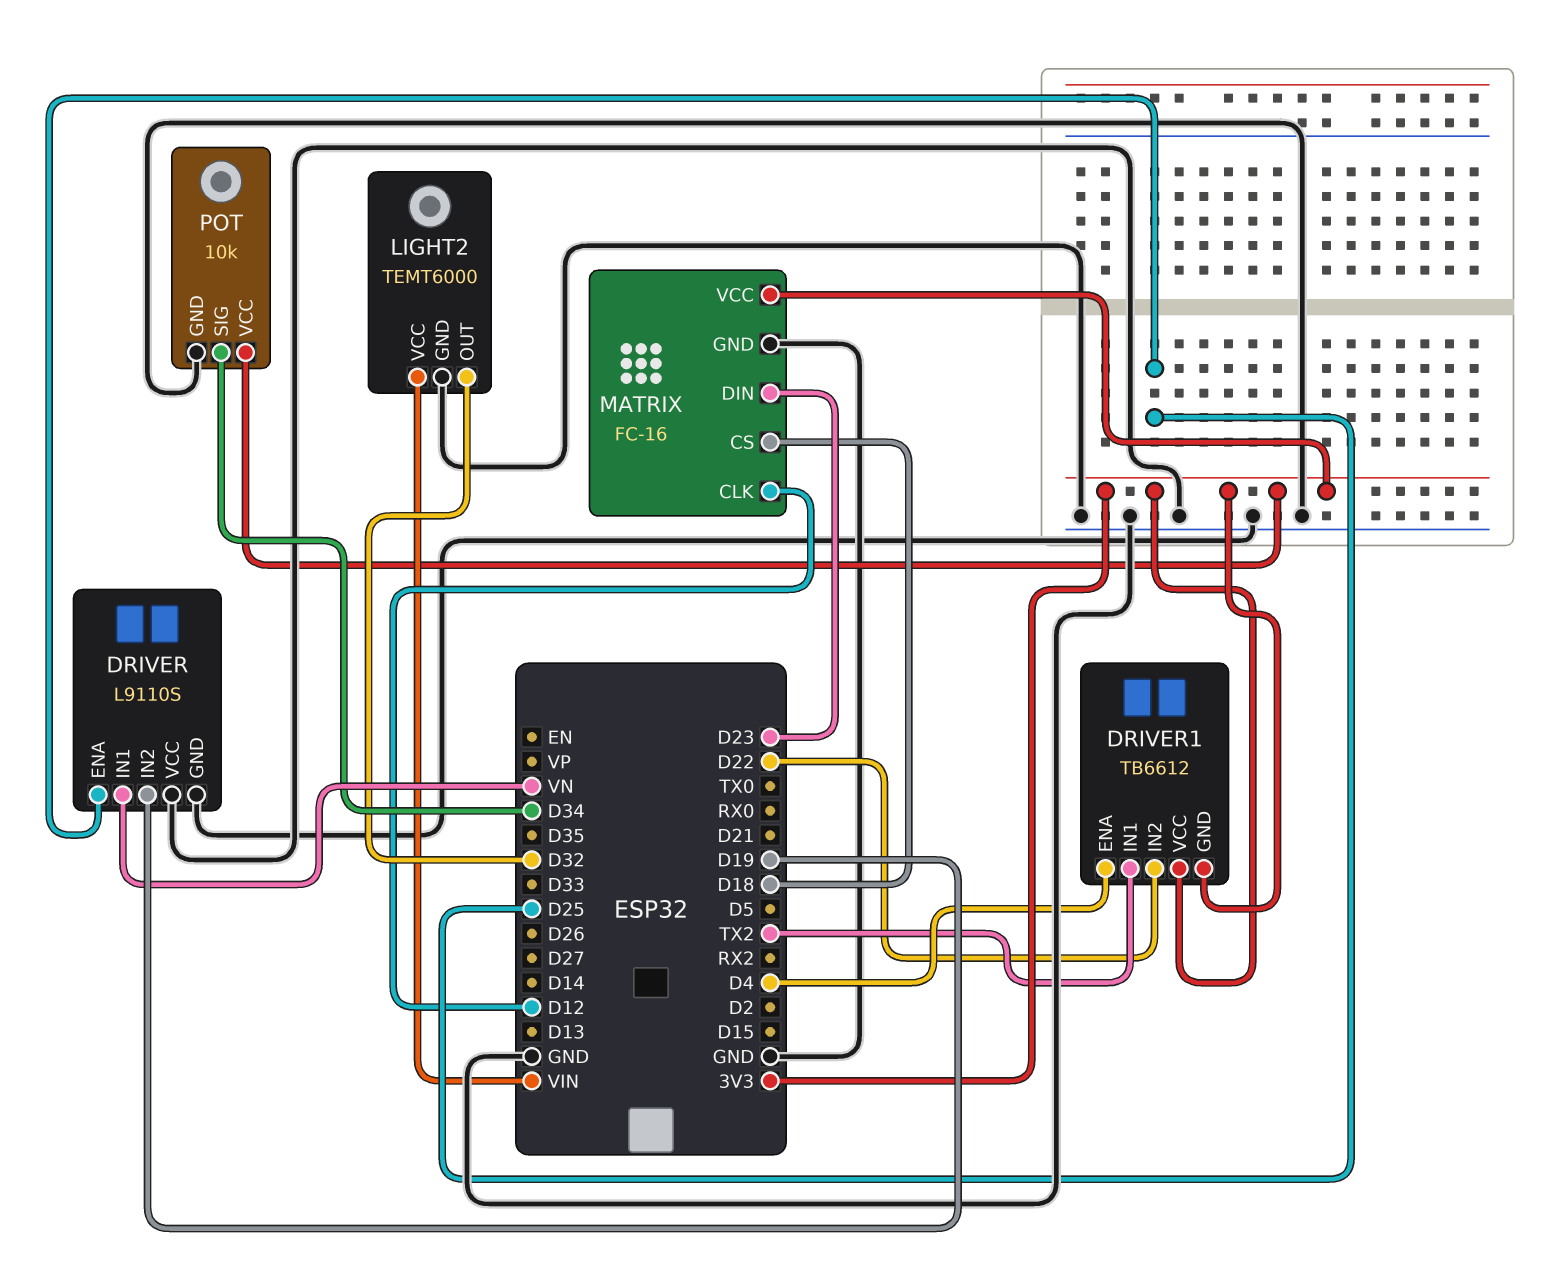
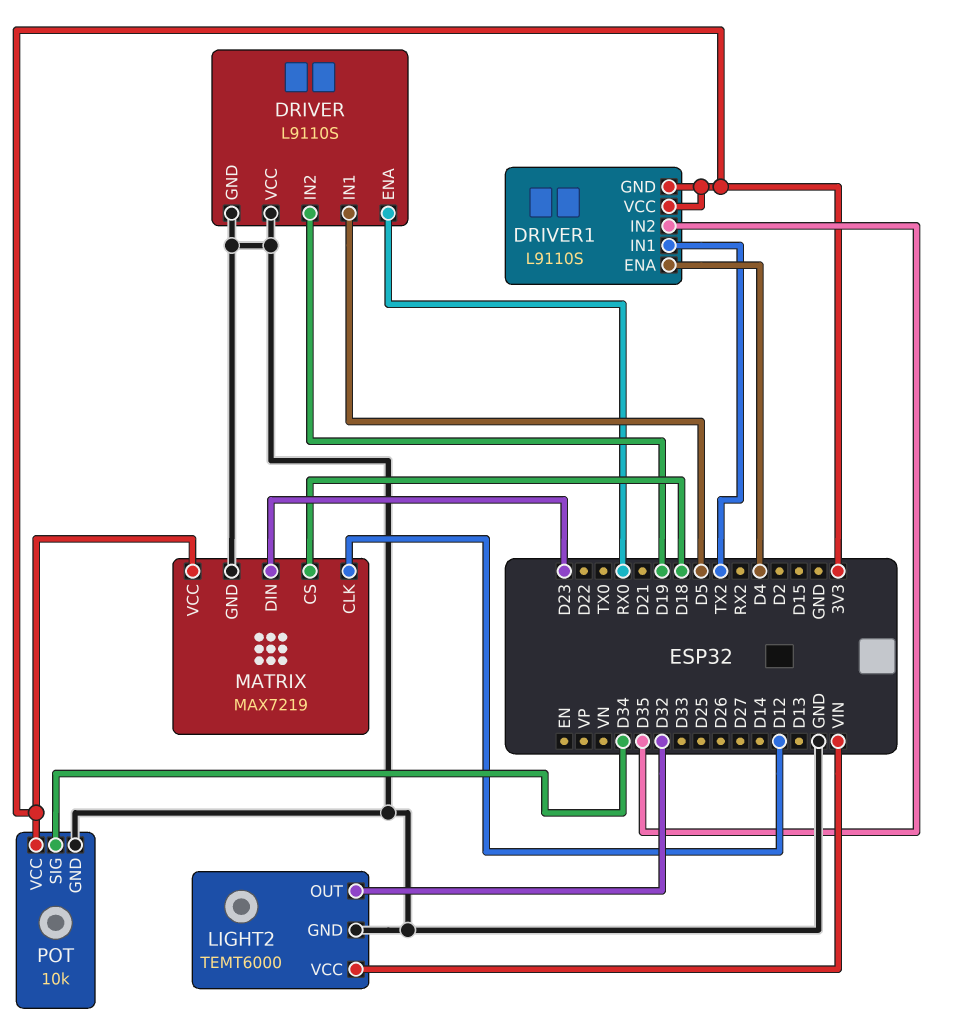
DRIVER pin ENA: D25 -> RX0
DRIVER pin IN1: VN -> D5
DRIVER1: TB6612 -> L9110S
DRIVER1 pin IN2: D22 -> D35
MATRIX: FC-16 -> MAX7219

